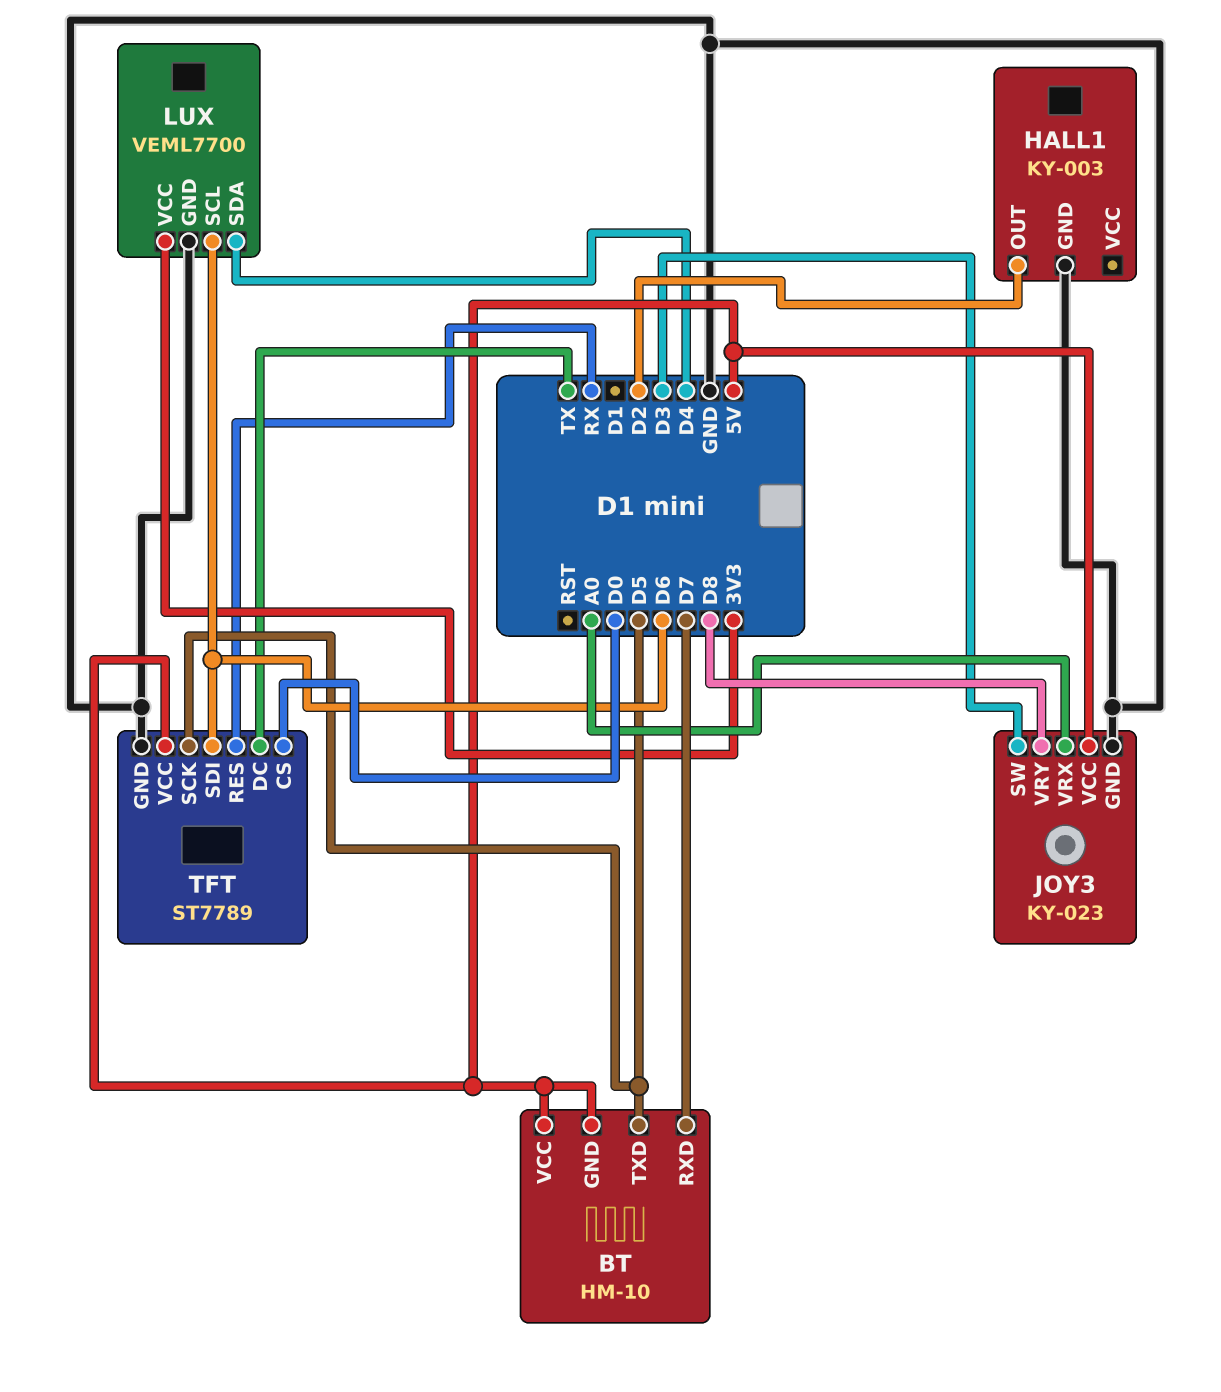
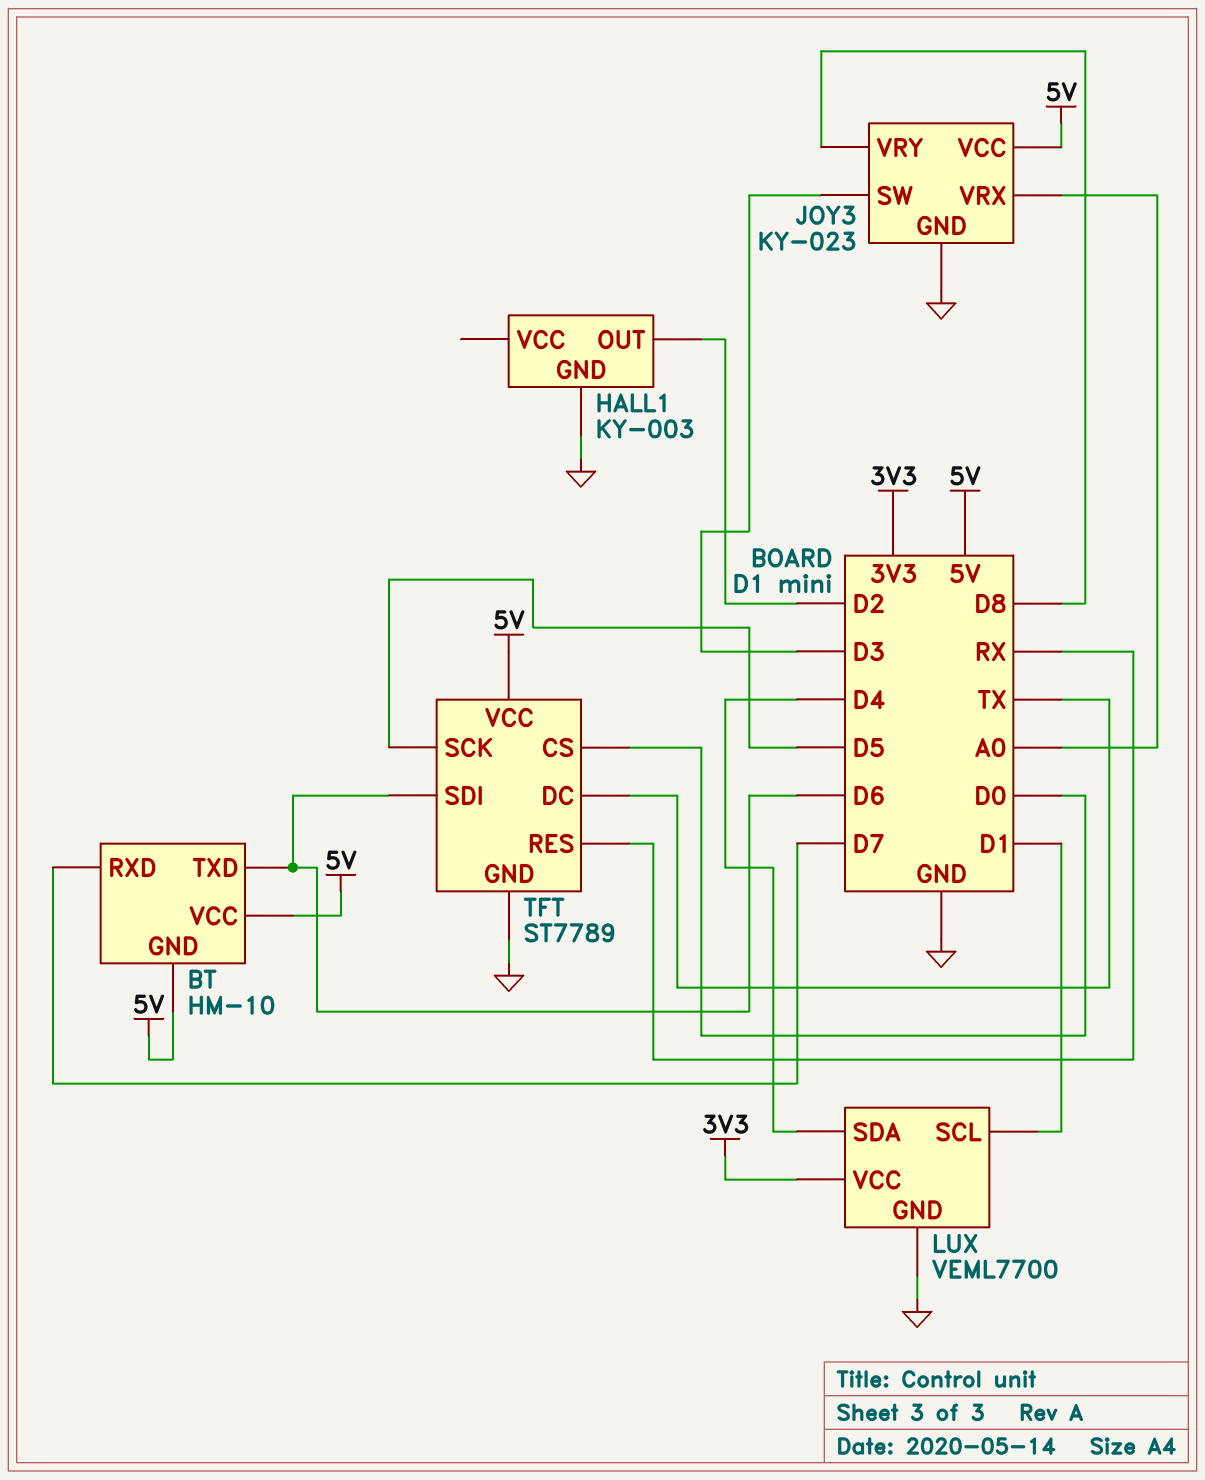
BT pin TXD: D5 -> D6
LUX pin SCL: D6 -> D1

